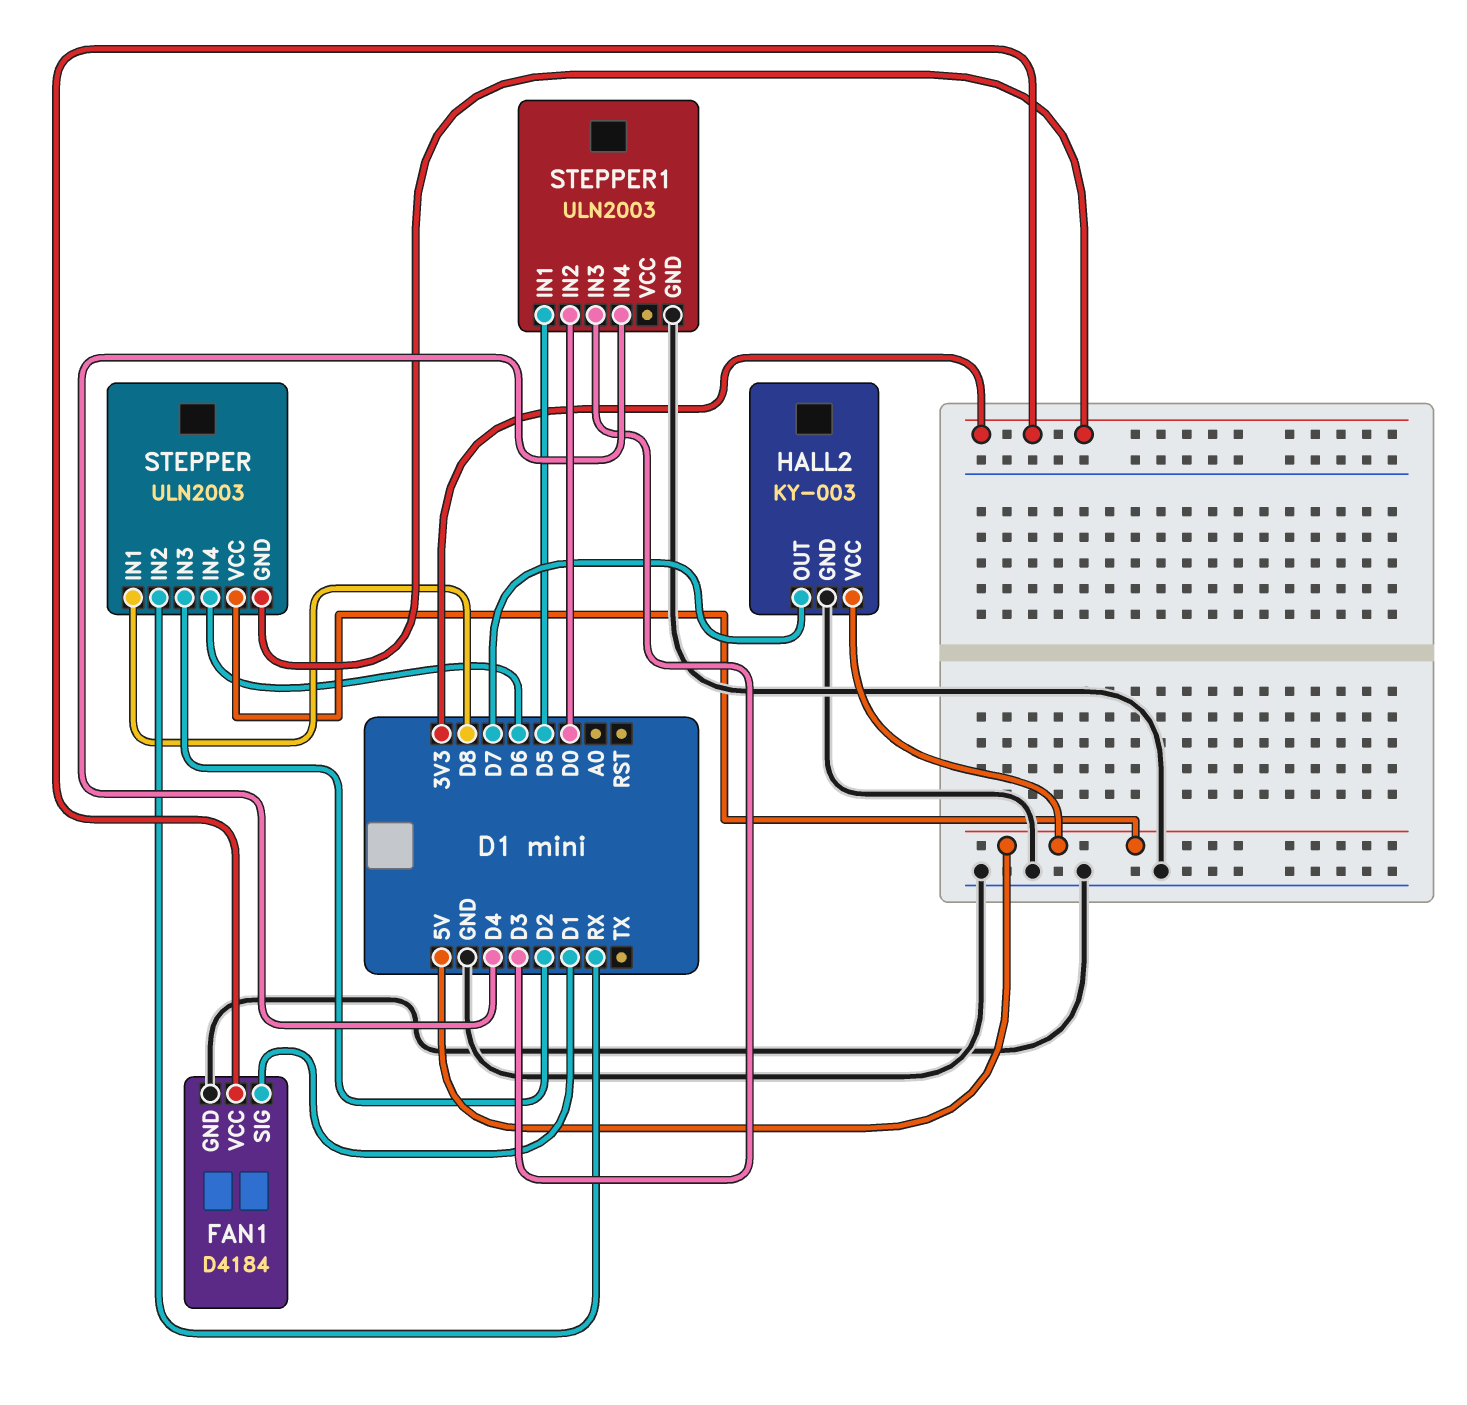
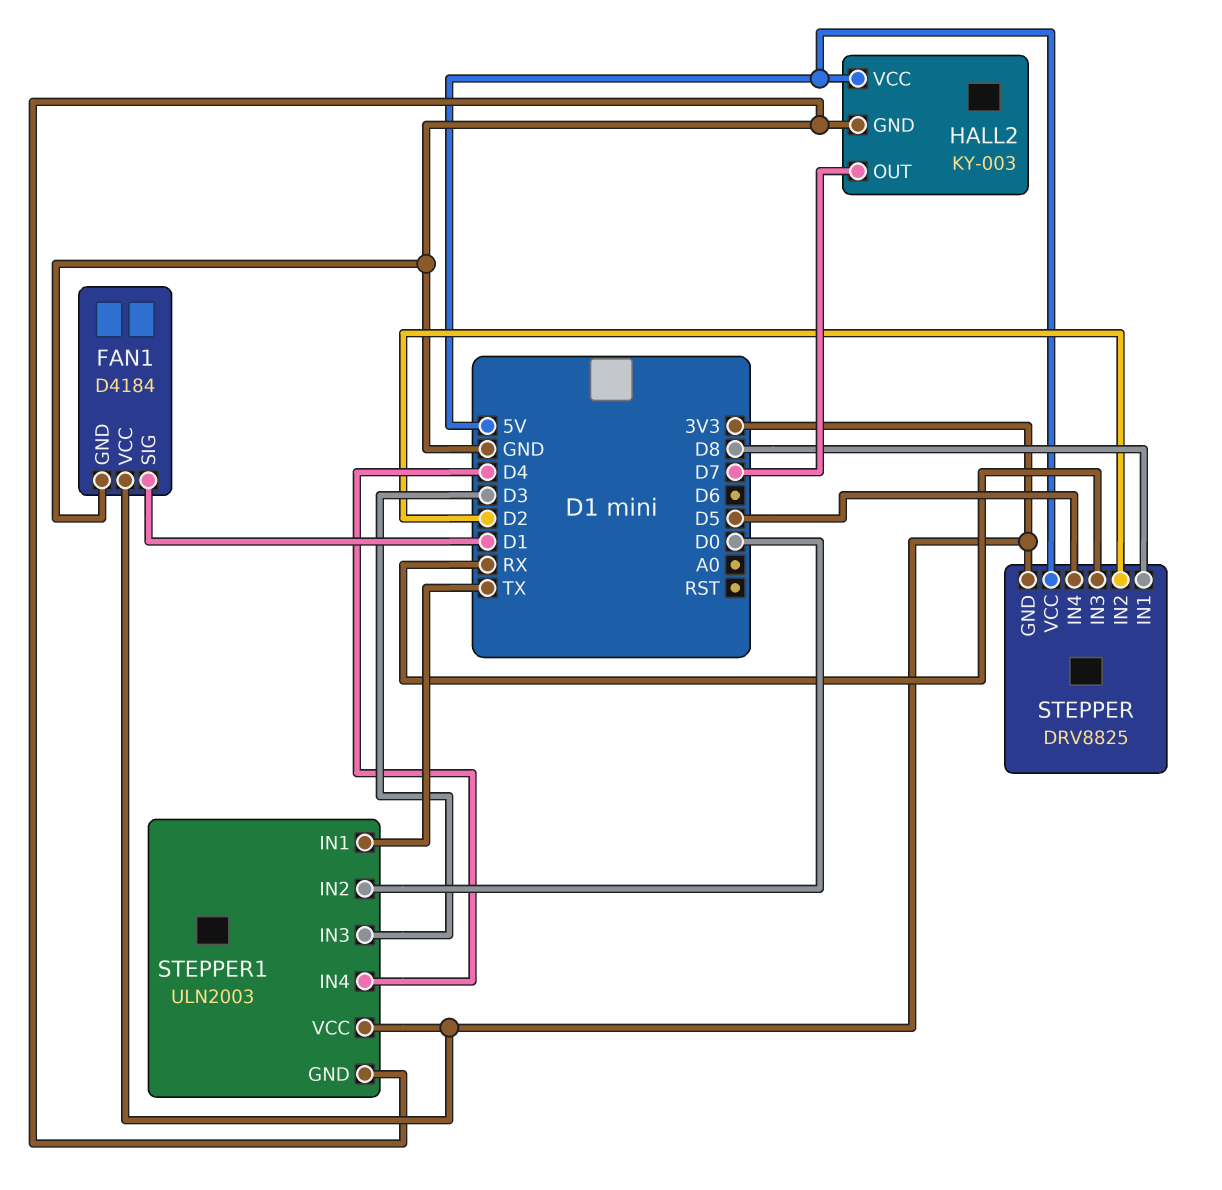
STEPPER: ULN2003 -> DRV8825
STEPPER pin IN2: RX -> D2
STEPPER pin IN3: D2 -> RX
STEPPER pin IN4: D6 -> D5
STEPPER1 pin IN1: D5 -> TX
STEPPER1 pin VCC: none -> 3V3

